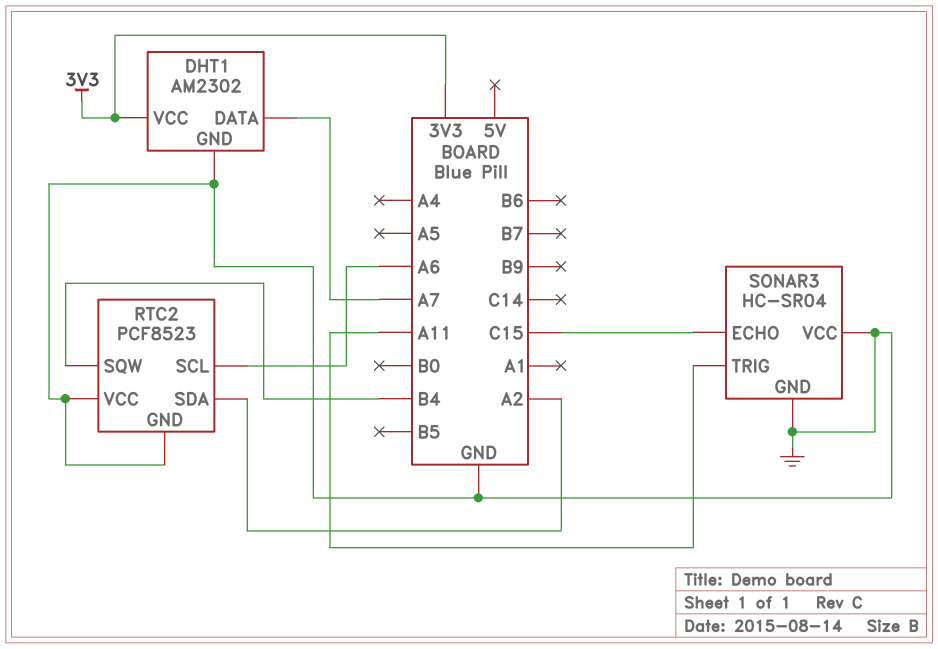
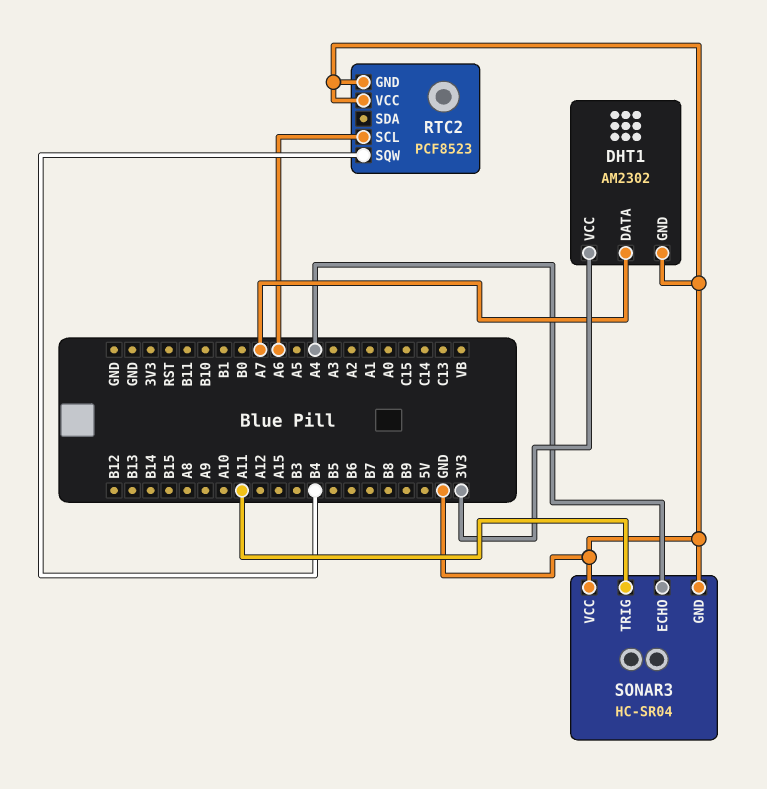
RTC2 pin SDA: A2 -> none
SONAR3 pin ECHO: C15 -> A4

